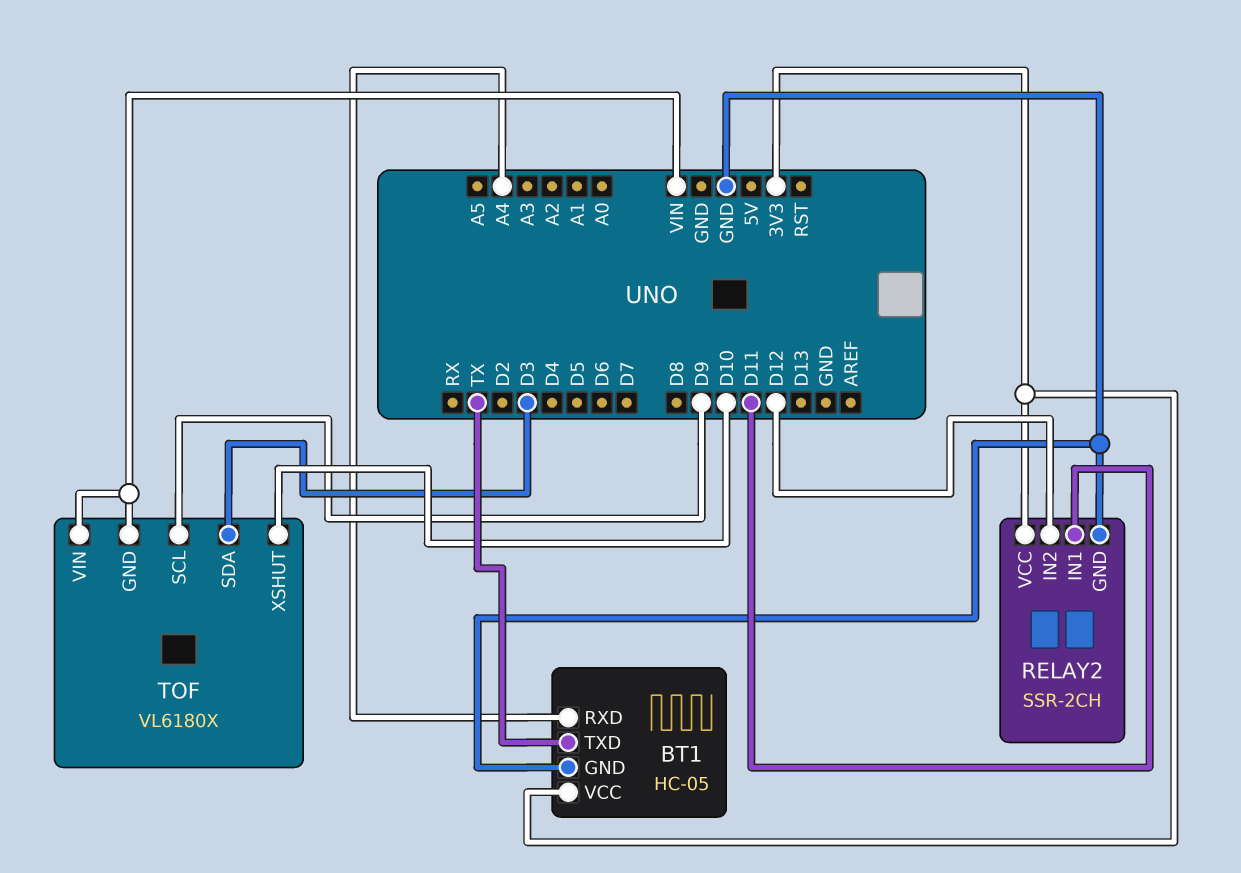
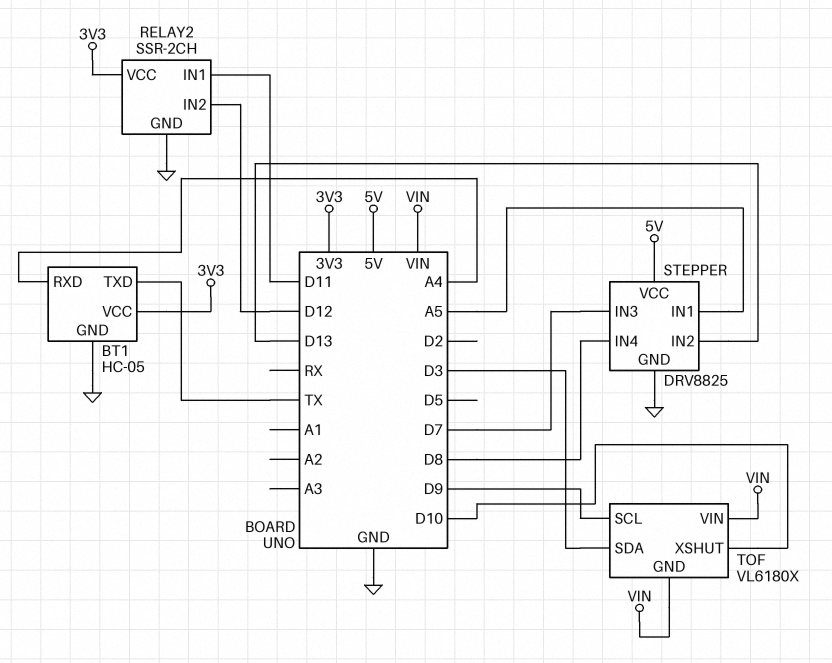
STEPPER: none -> DRV8825
STEPPER pin GND: none -> GND
STEPPER pin IN1: none -> A5
STEPPER pin IN2: none -> D13
STEPPER pin IN3: none -> D7
STEPPER pin IN4: none -> D8
STEPPER pin VCC: none -> 5V

